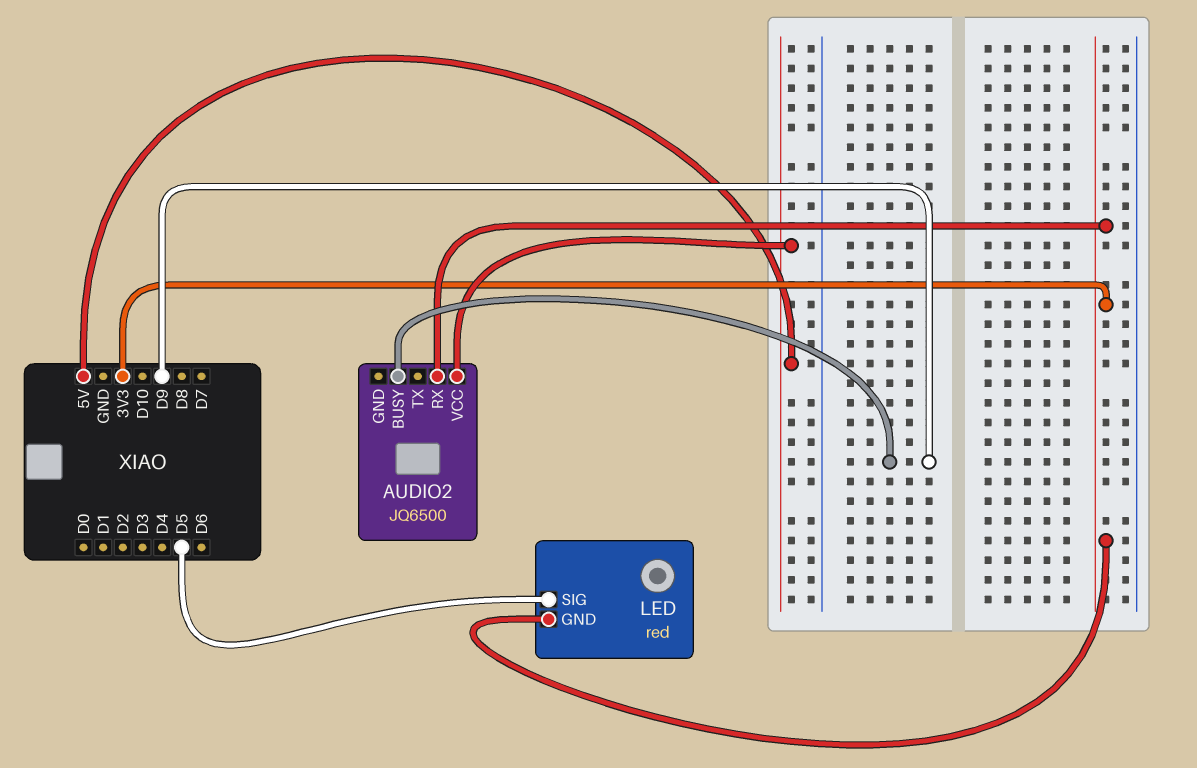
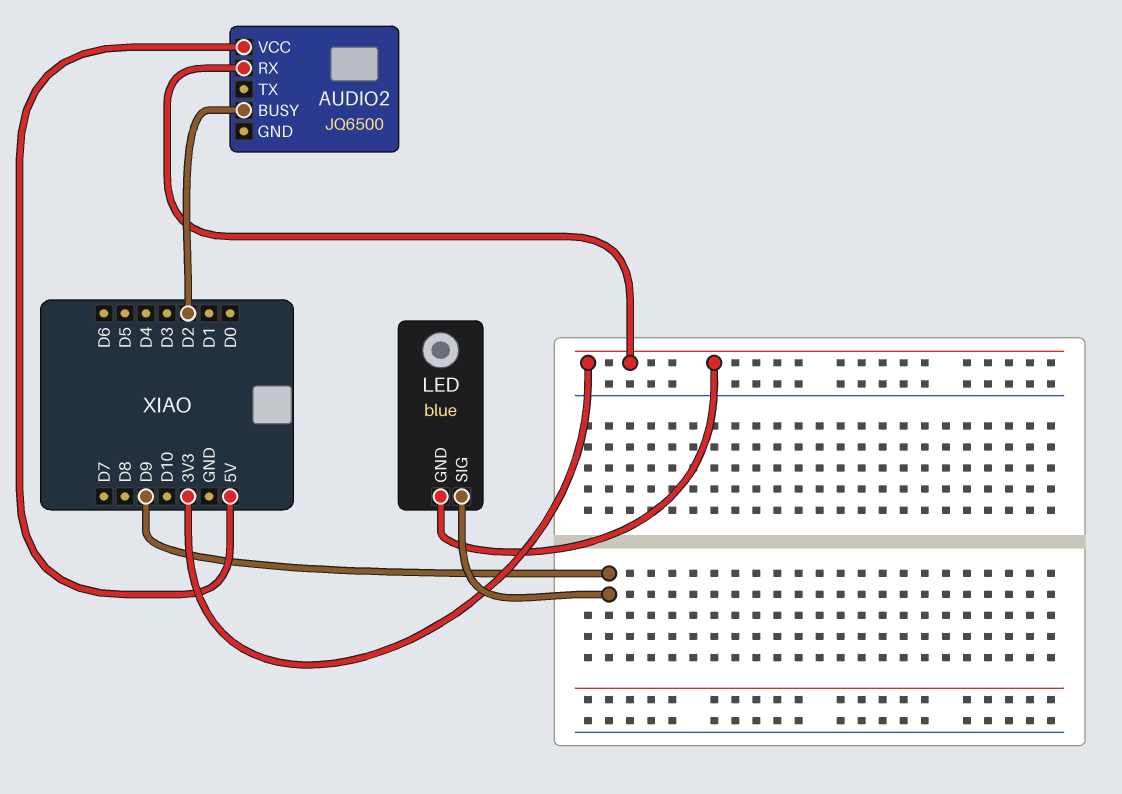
AUDIO2 pin BUSY: D9 -> D2
LED: red -> blue
LED pin SIG: D5 -> D9

